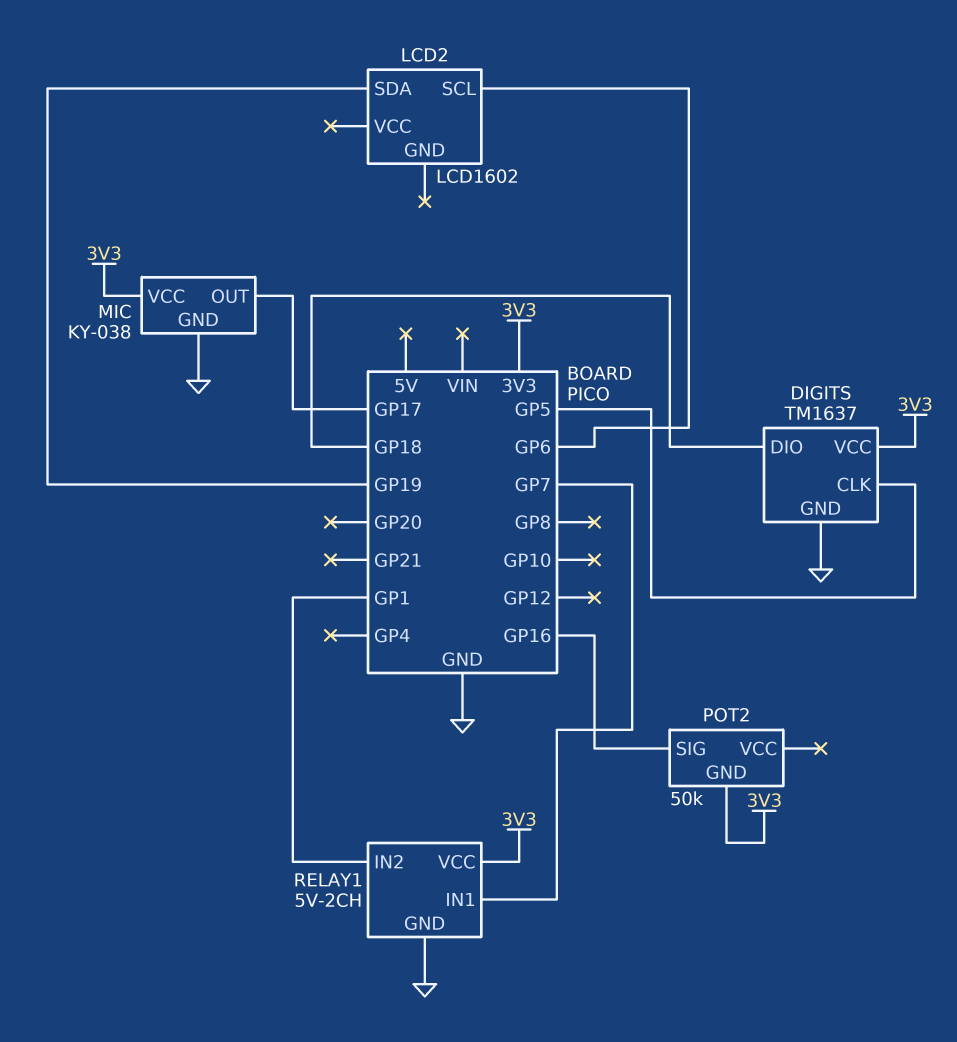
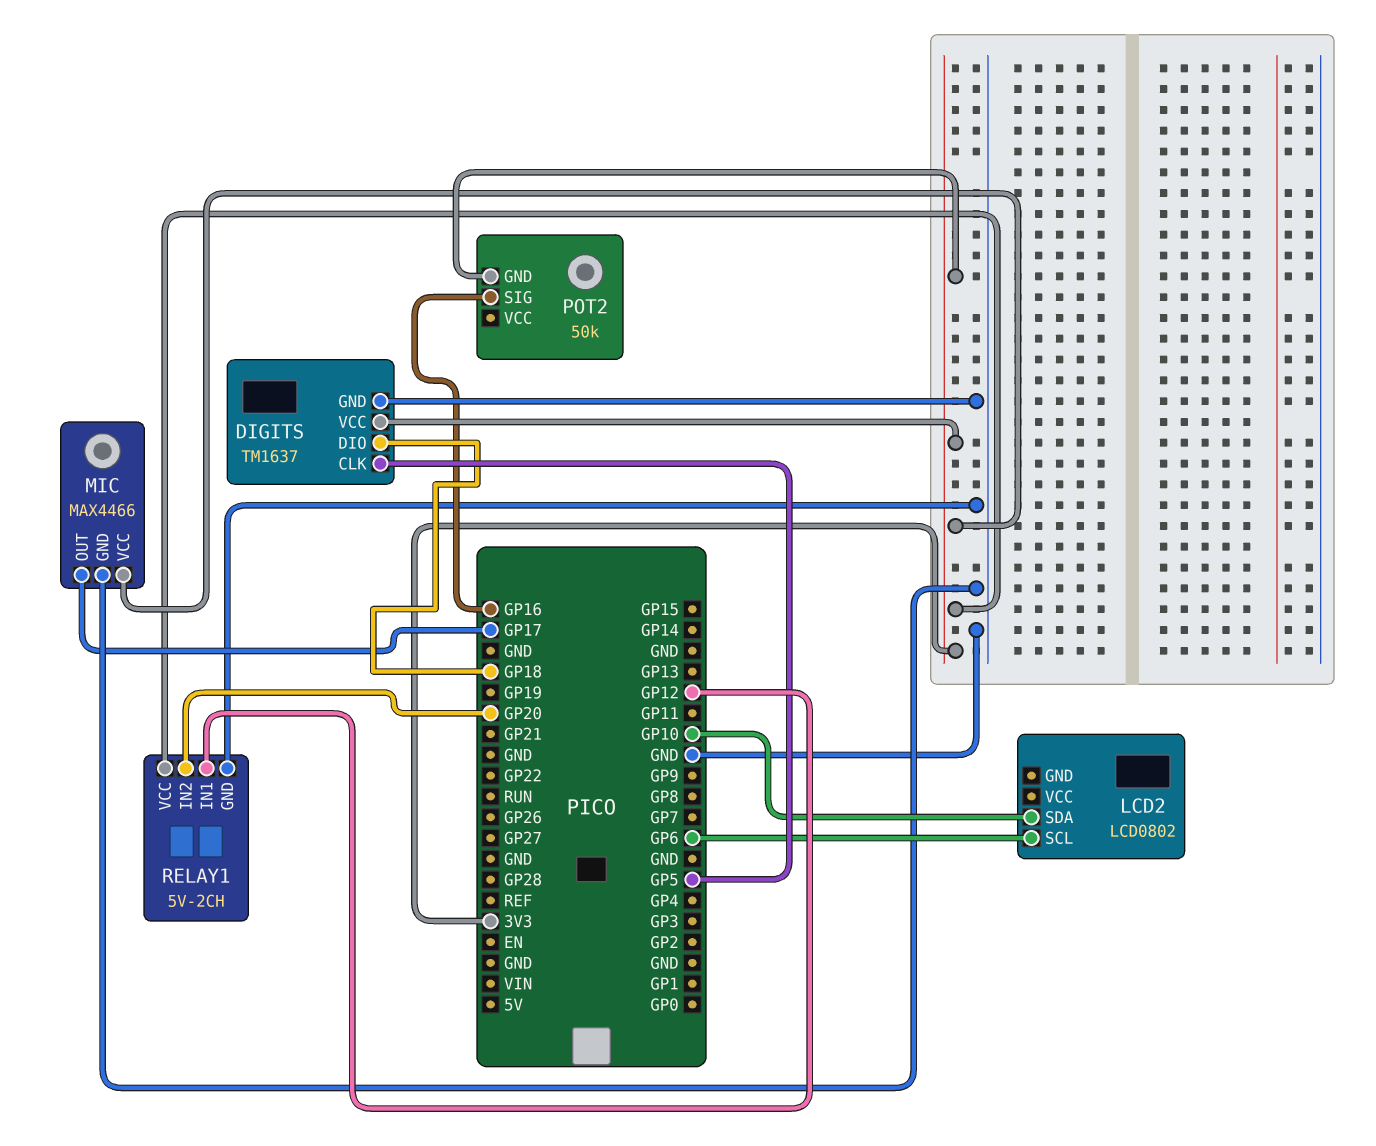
LCD2: LCD1602 -> LCD0802
LCD2 pin SDA: GP19 -> GP10
MIC: KY-038 -> MAX4466
RELAY1 pin IN1: GP7 -> GP12
RELAY1 pin IN2: GP1 -> GP20

